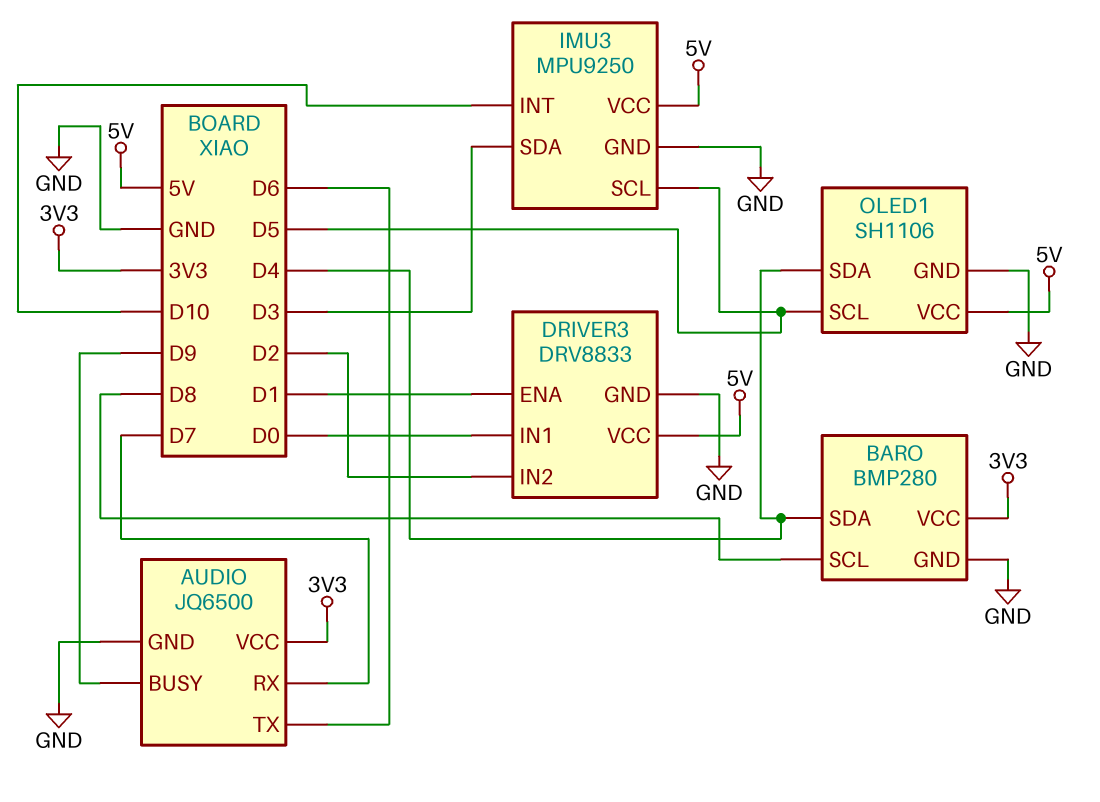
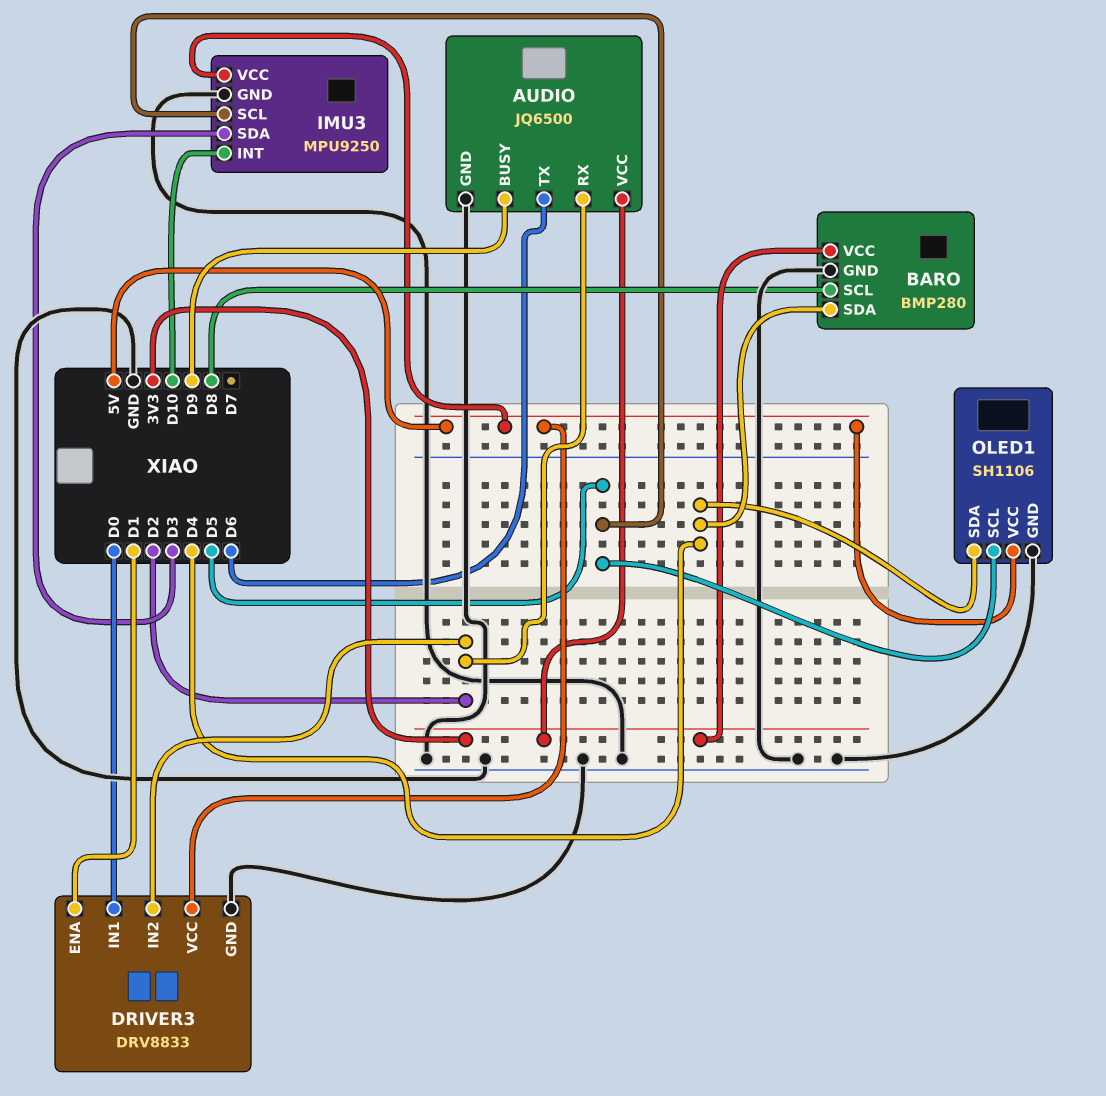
AUDIO pin RX: D7 -> D2

